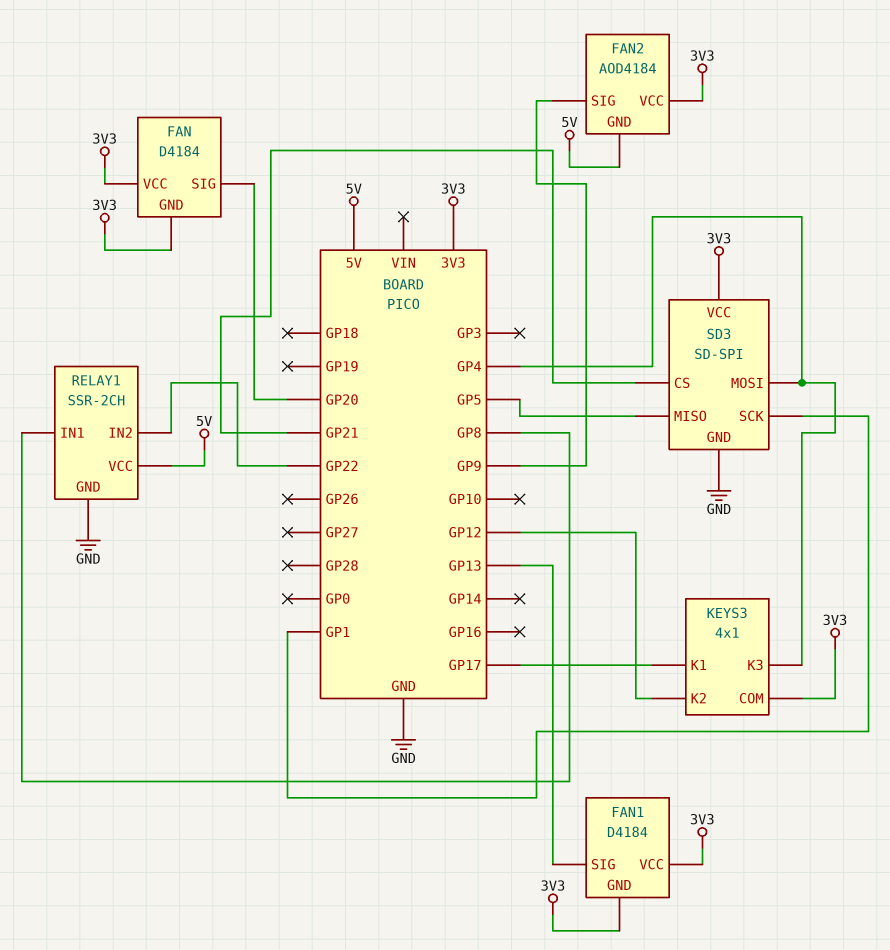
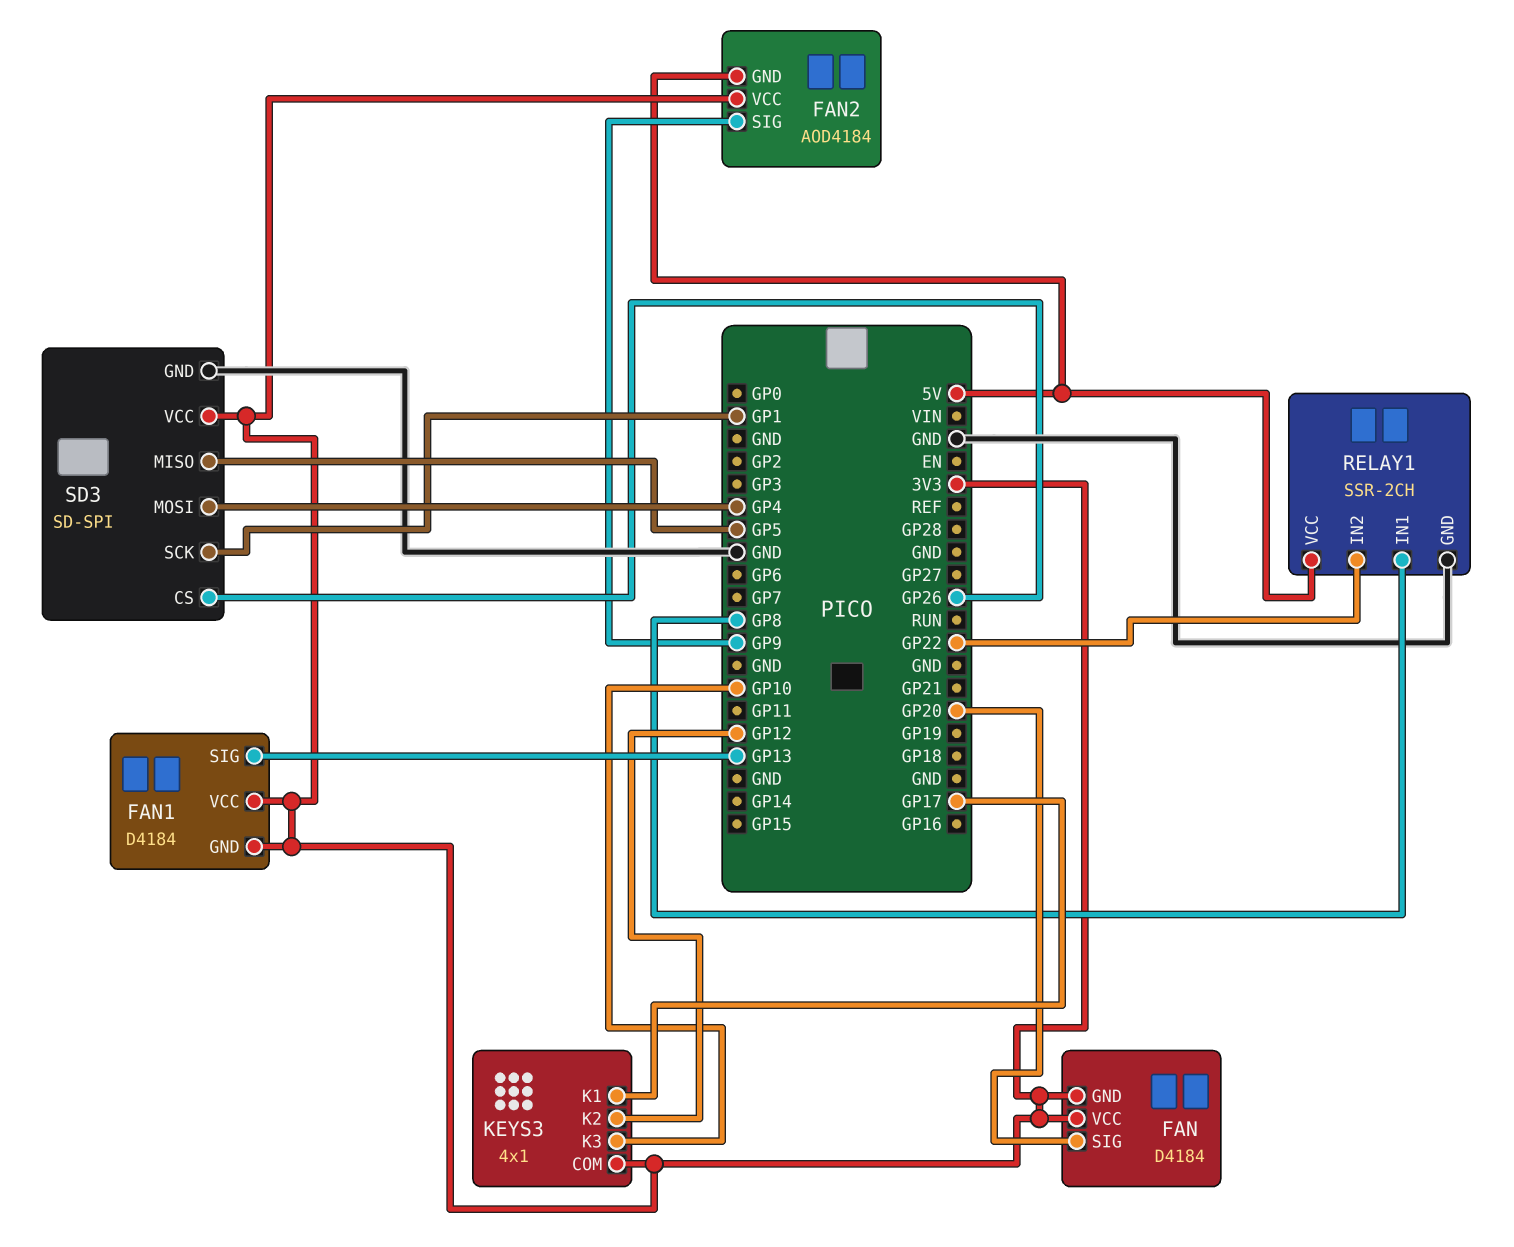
KEYS3 pin K3: GP4 -> GP10
SD3 pin CS: GP21 -> GP26

